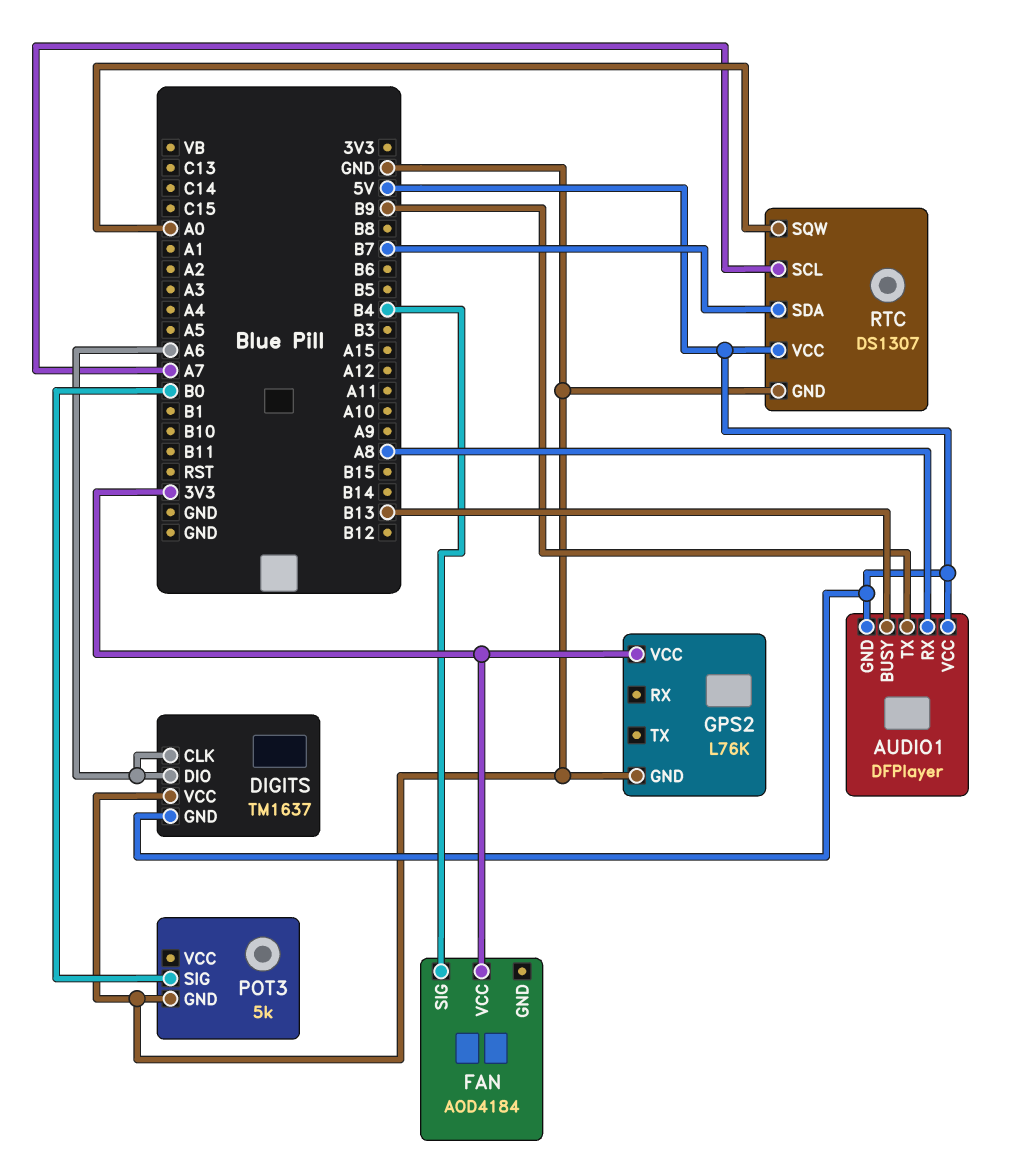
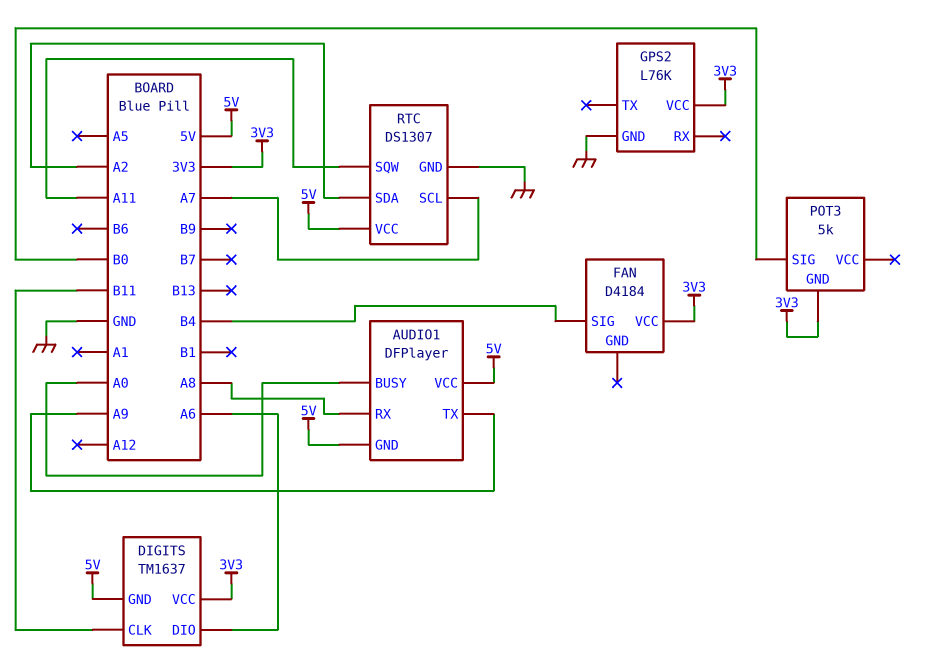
AUDIO1 pin BUSY: B13 -> A0
AUDIO1 pin TX: B9 -> A9
DIGITS pin CLK: A6 -> B11
DIGITS pin VCC: GND -> 3V3
FAN: AOD4184 -> D4184
POT3 pin GND: GND -> 3V3
RTC pin SDA: B7 -> A2
RTC pin SQW: A0 -> A11

